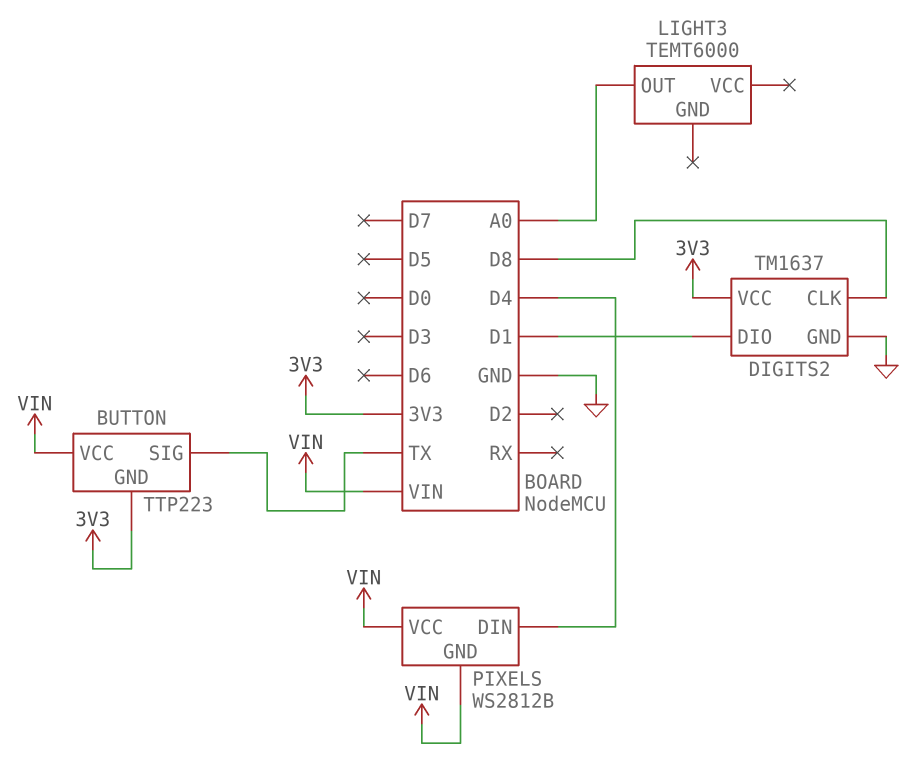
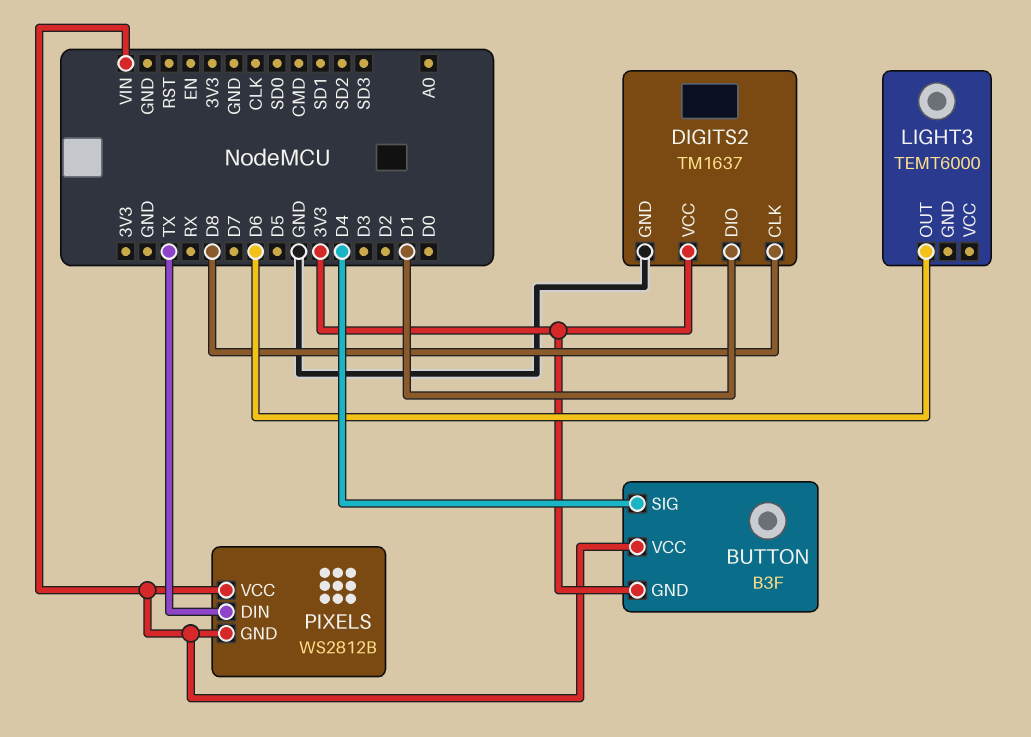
BUTTON: TTP223 -> B3F
BUTTON pin SIG: TX -> D4
LIGHT3 pin OUT: A0 -> D6
PIXELS pin DIN: D4 -> TX

